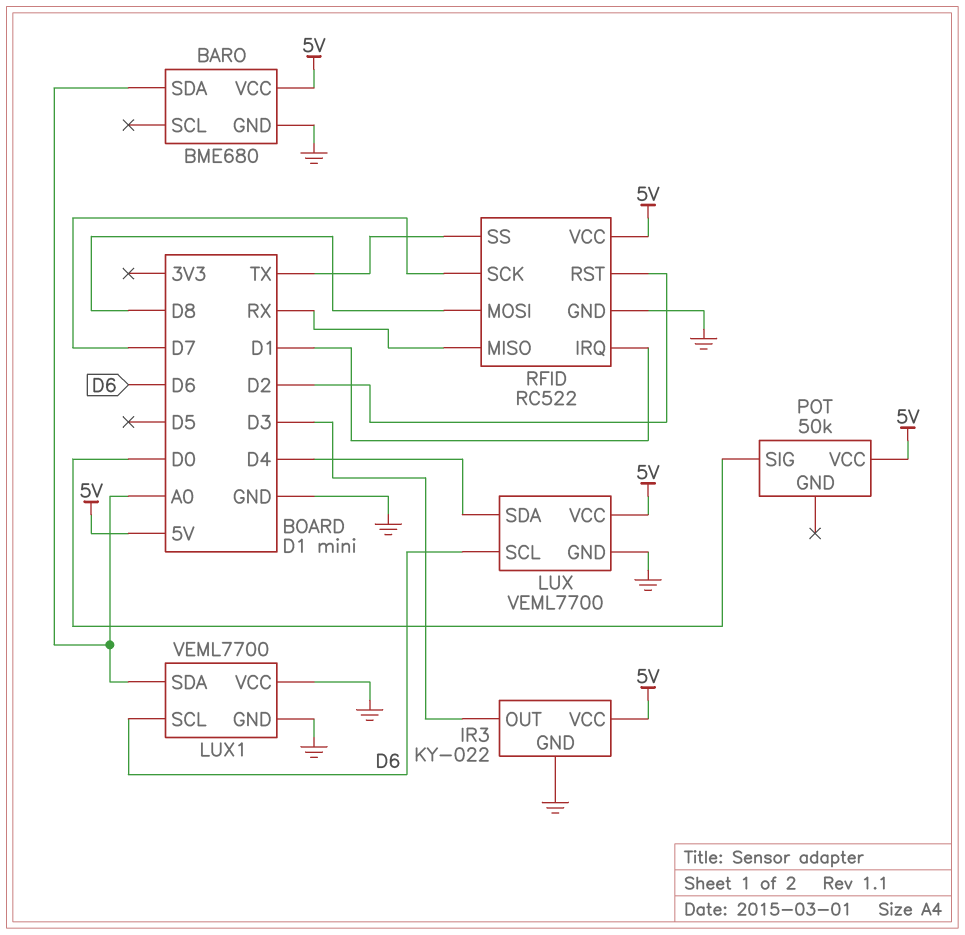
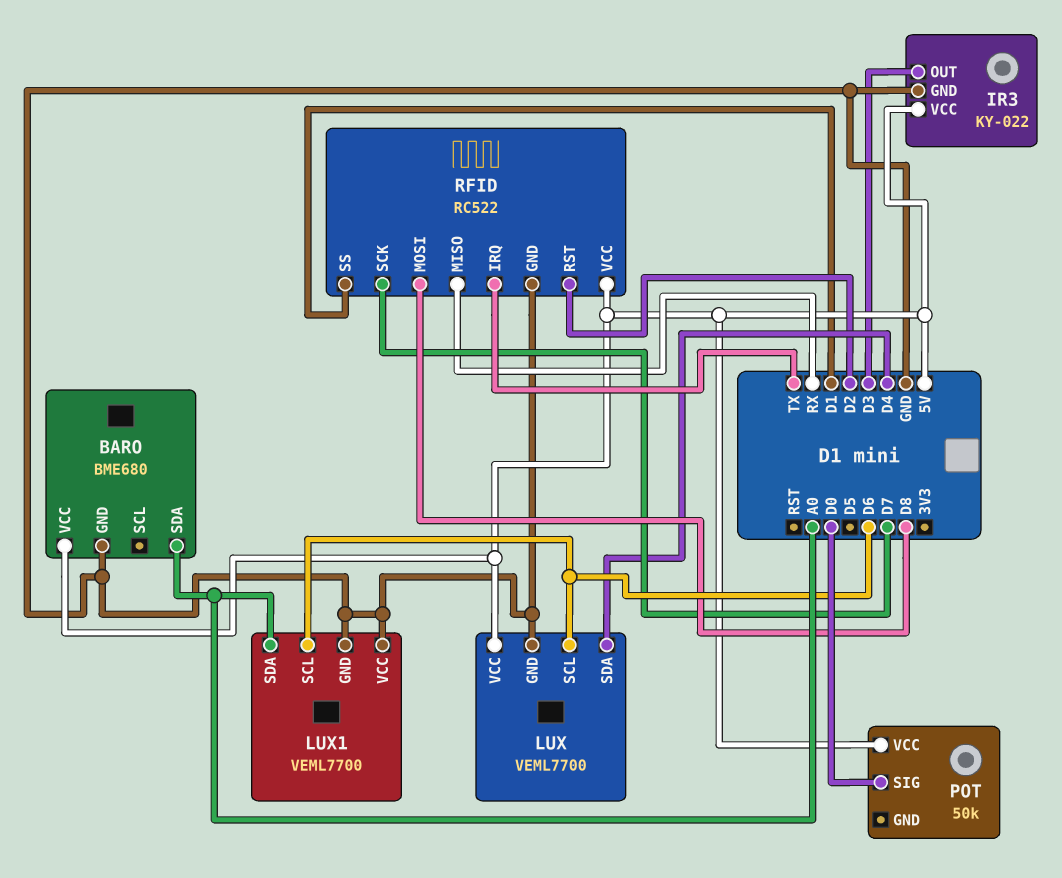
RFID pin IRQ: D1 -> TX
RFID pin SS: TX -> D1

